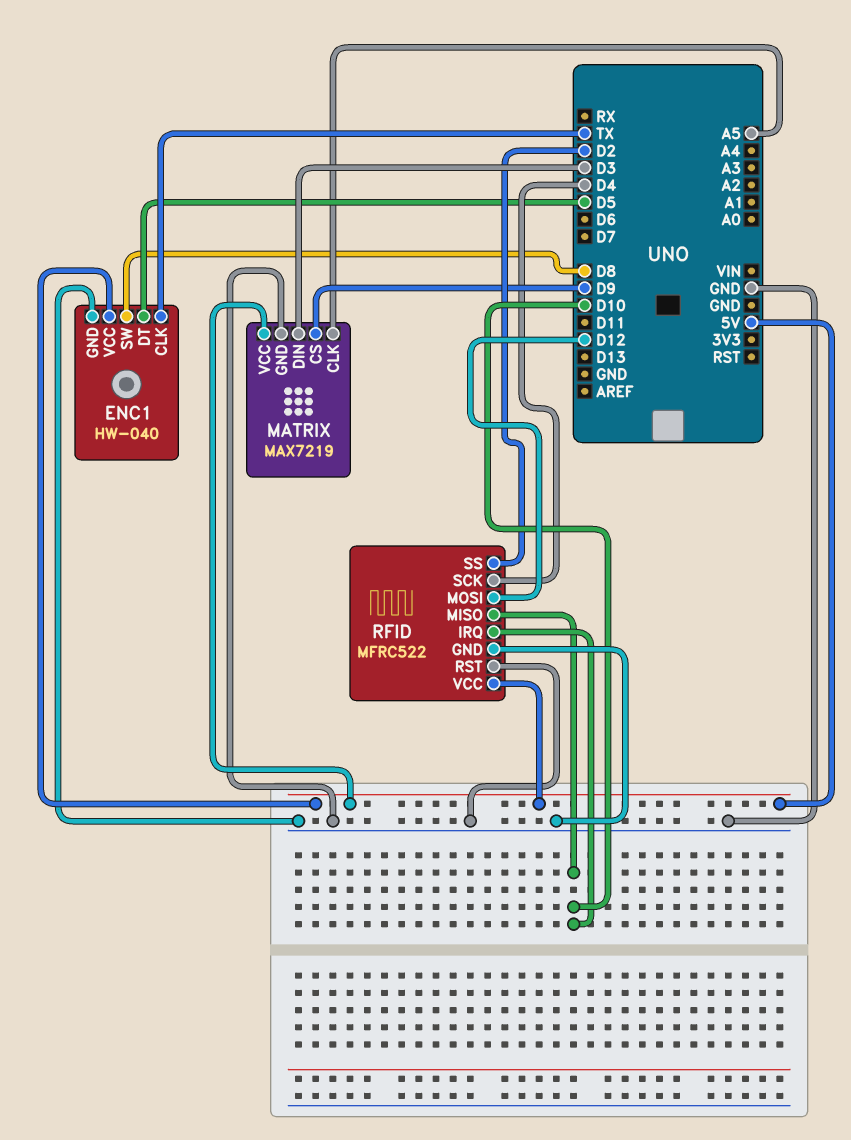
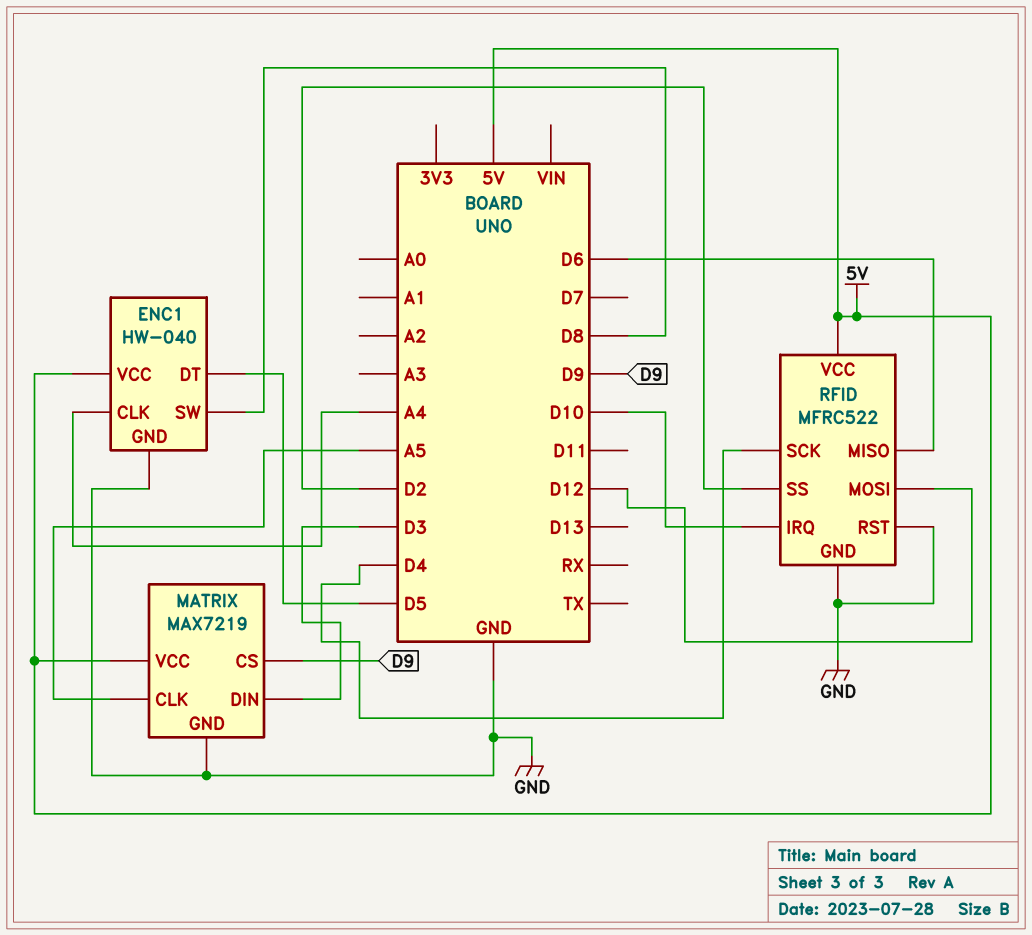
ENC1 pin CLK: TX -> A4
RFID pin MISO: D10 -> D6

